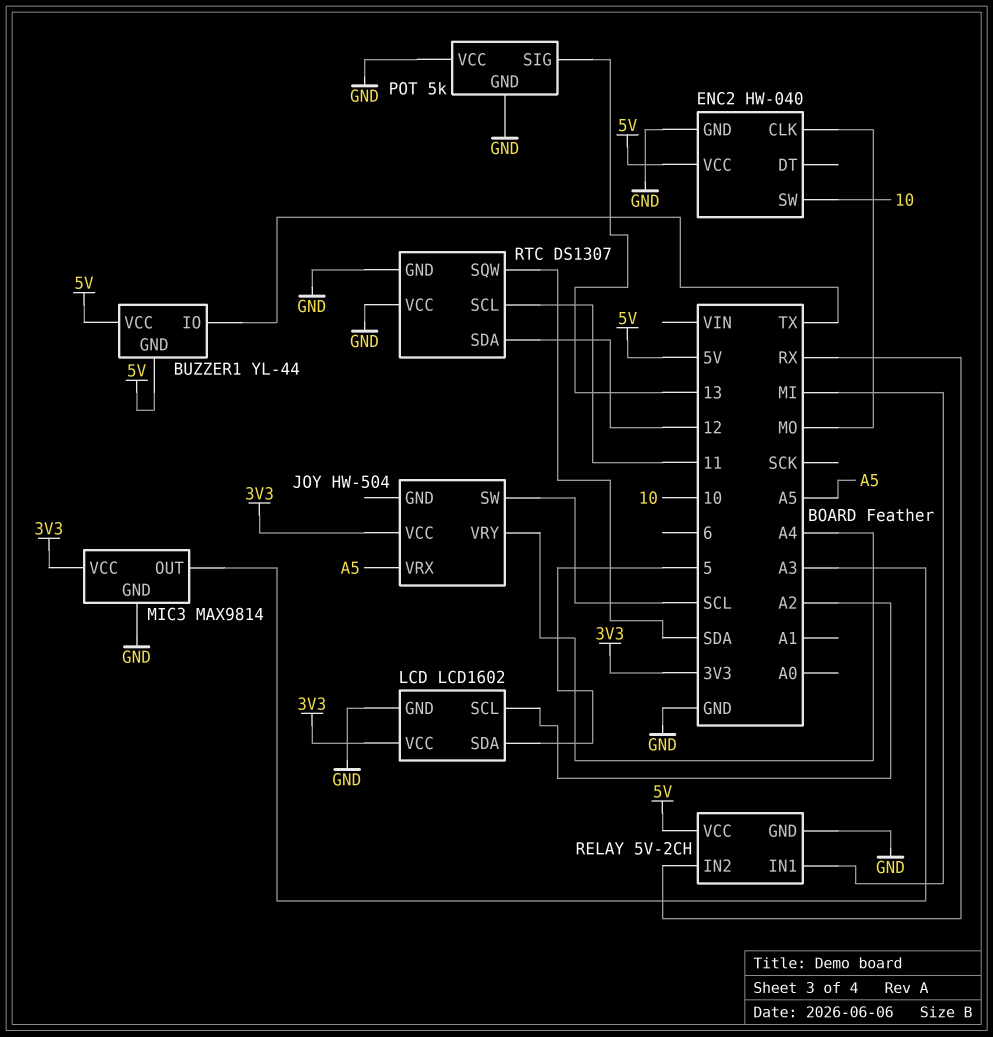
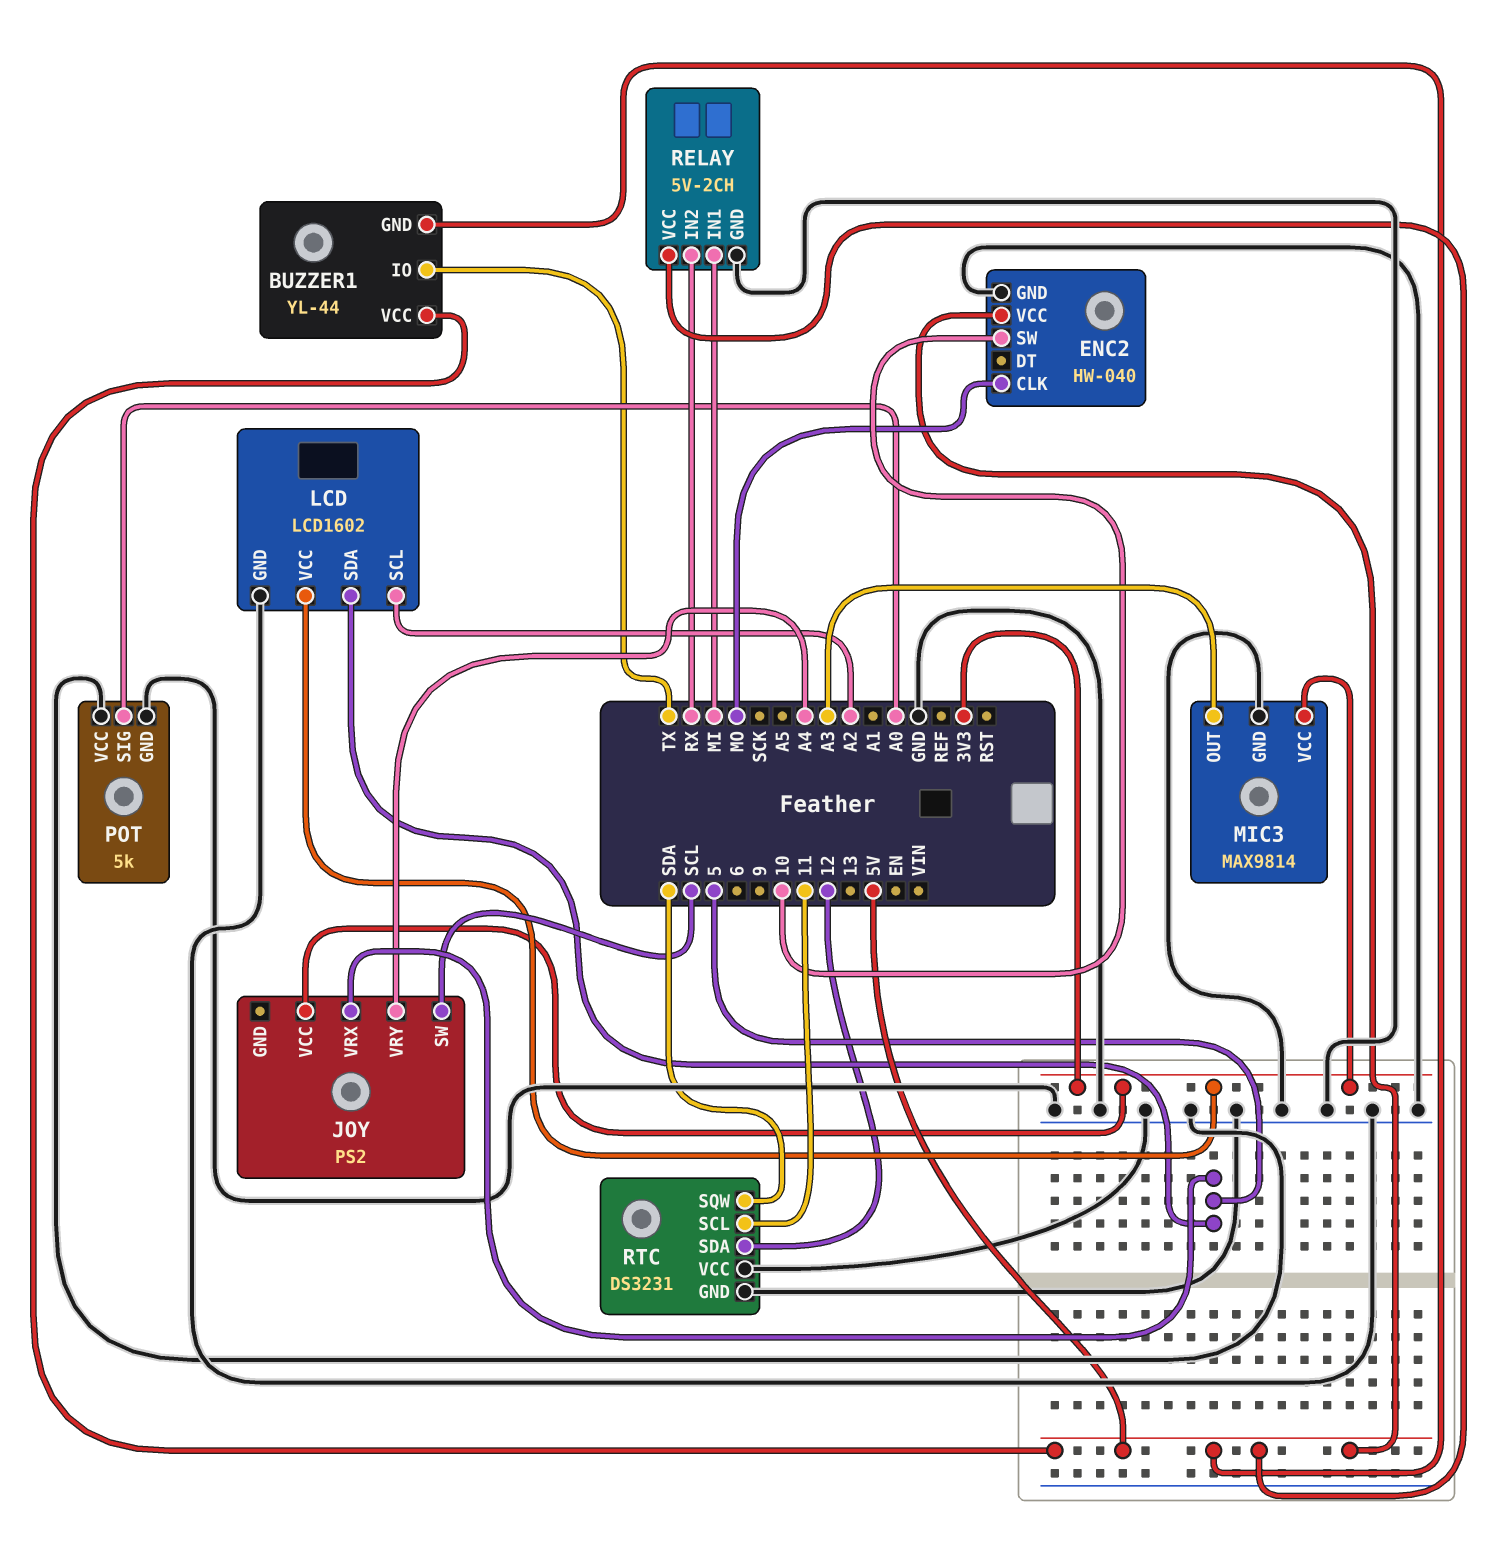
JOY: HW-504 -> PS2
JOY pin VRX: A5 -> 5
POT pin SIG: 13 -> A0
RTC: DS1307 -> DS3231

